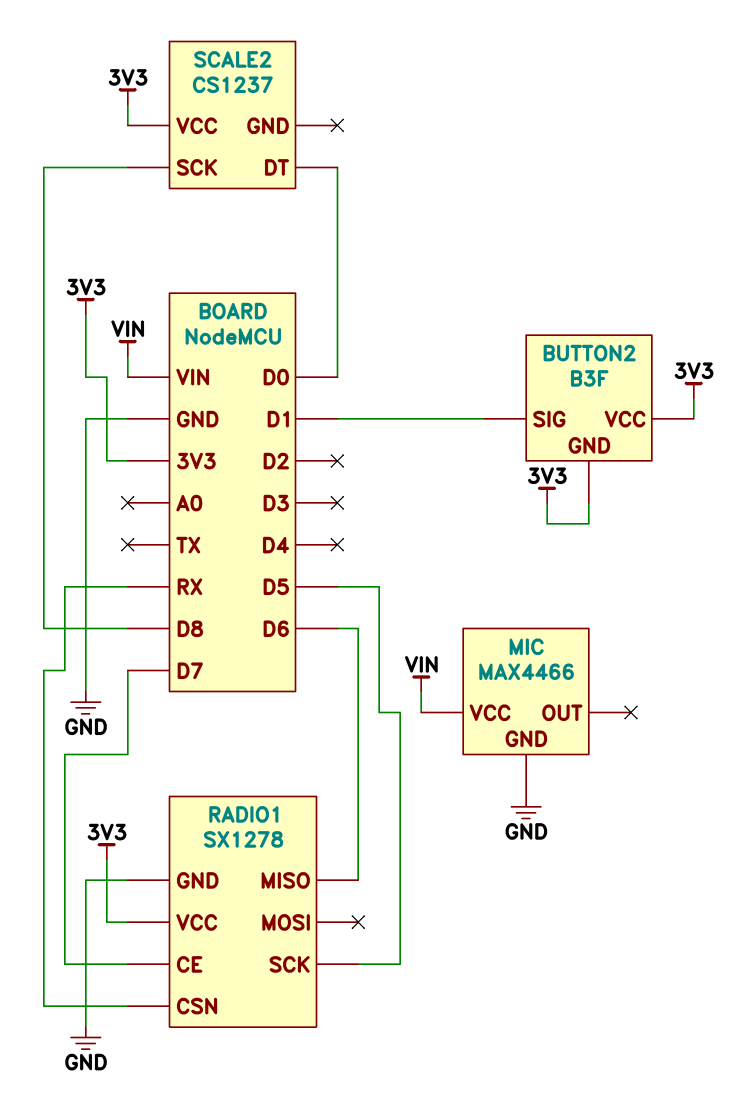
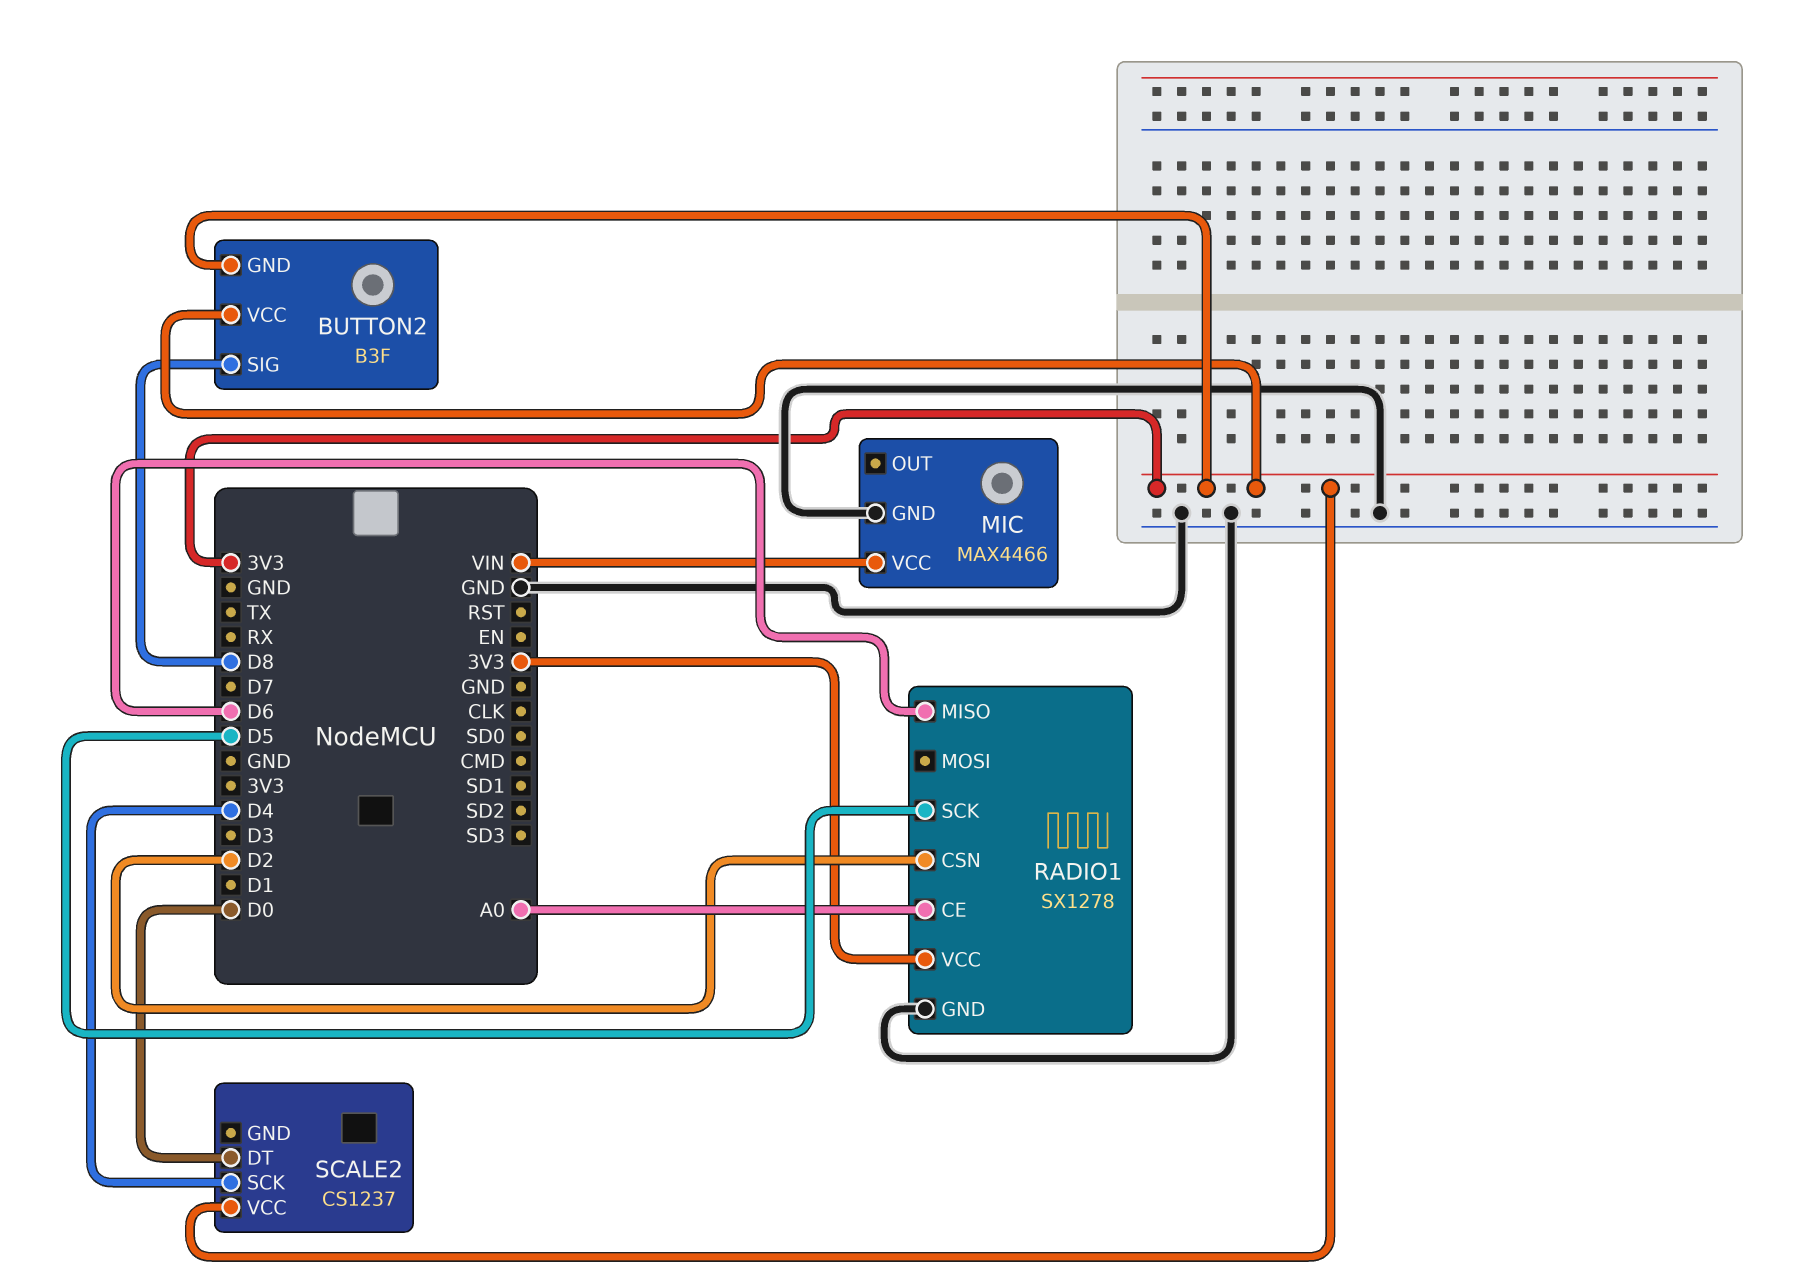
BUTTON2 pin SIG: D1 -> D8
RADIO1 pin CE: D7 -> A0
RADIO1 pin CSN: RX -> D2
SCALE2 pin SCK: D8 -> D4

